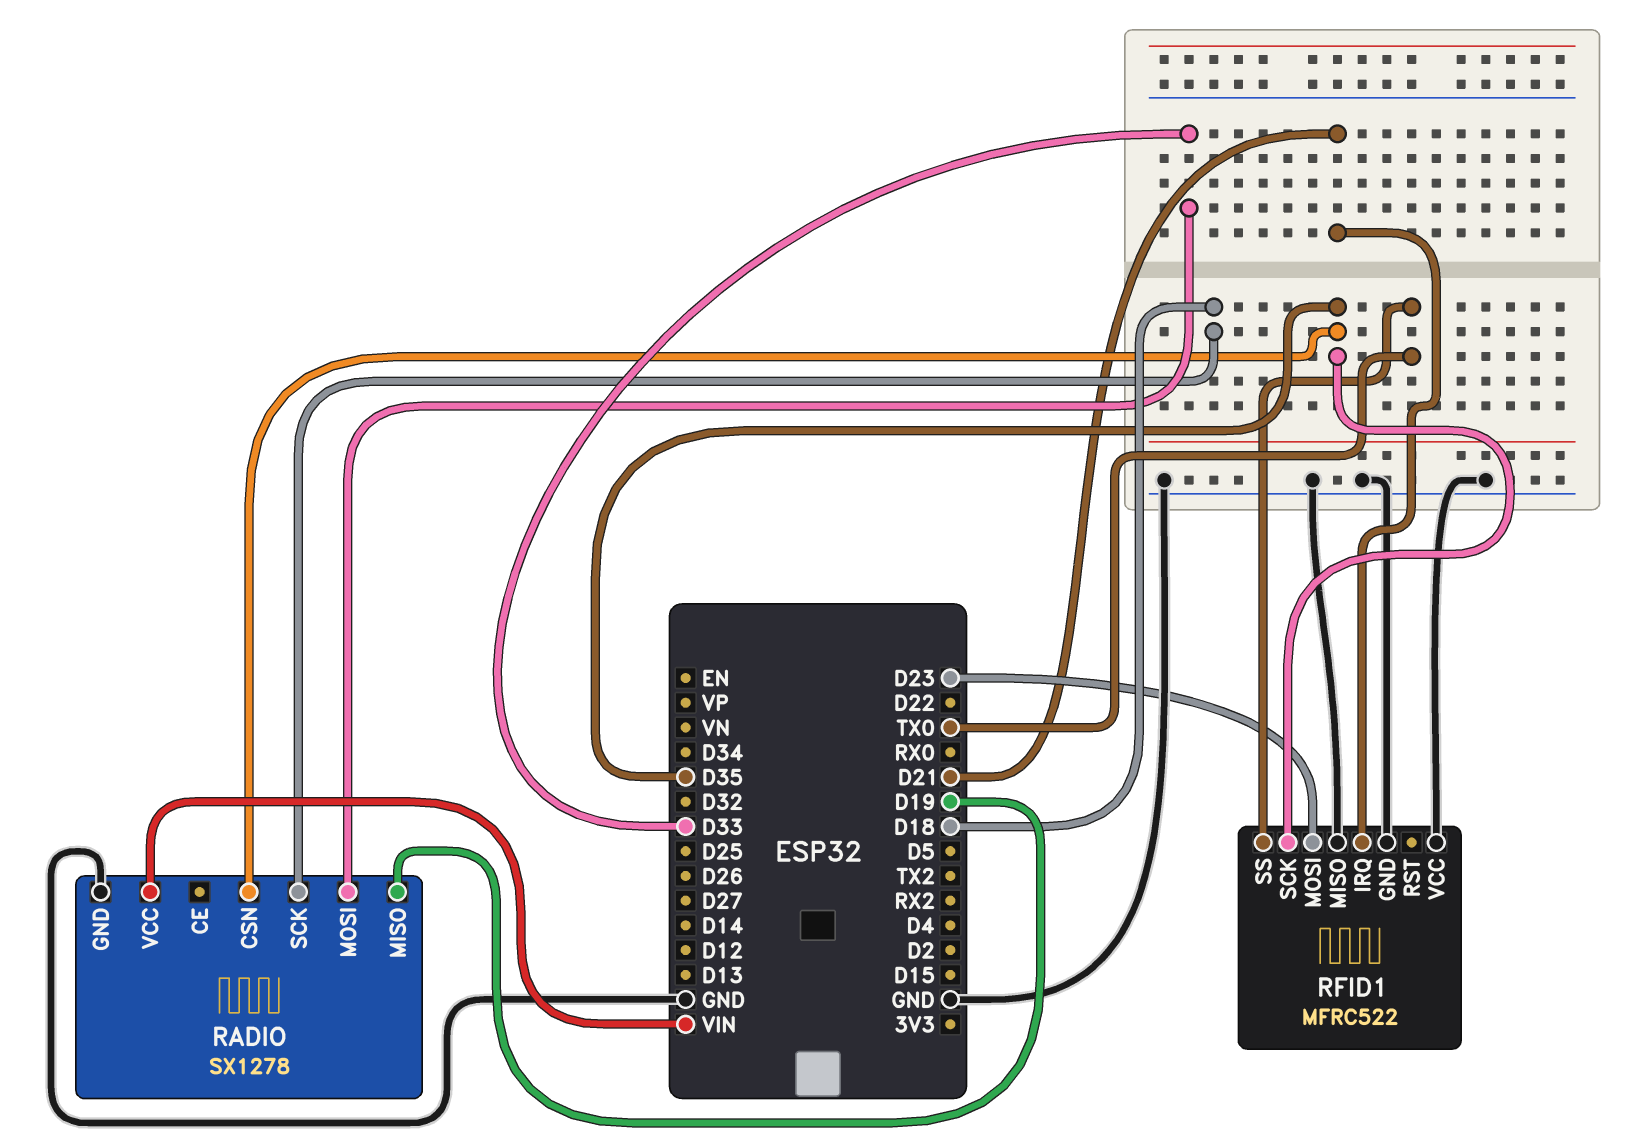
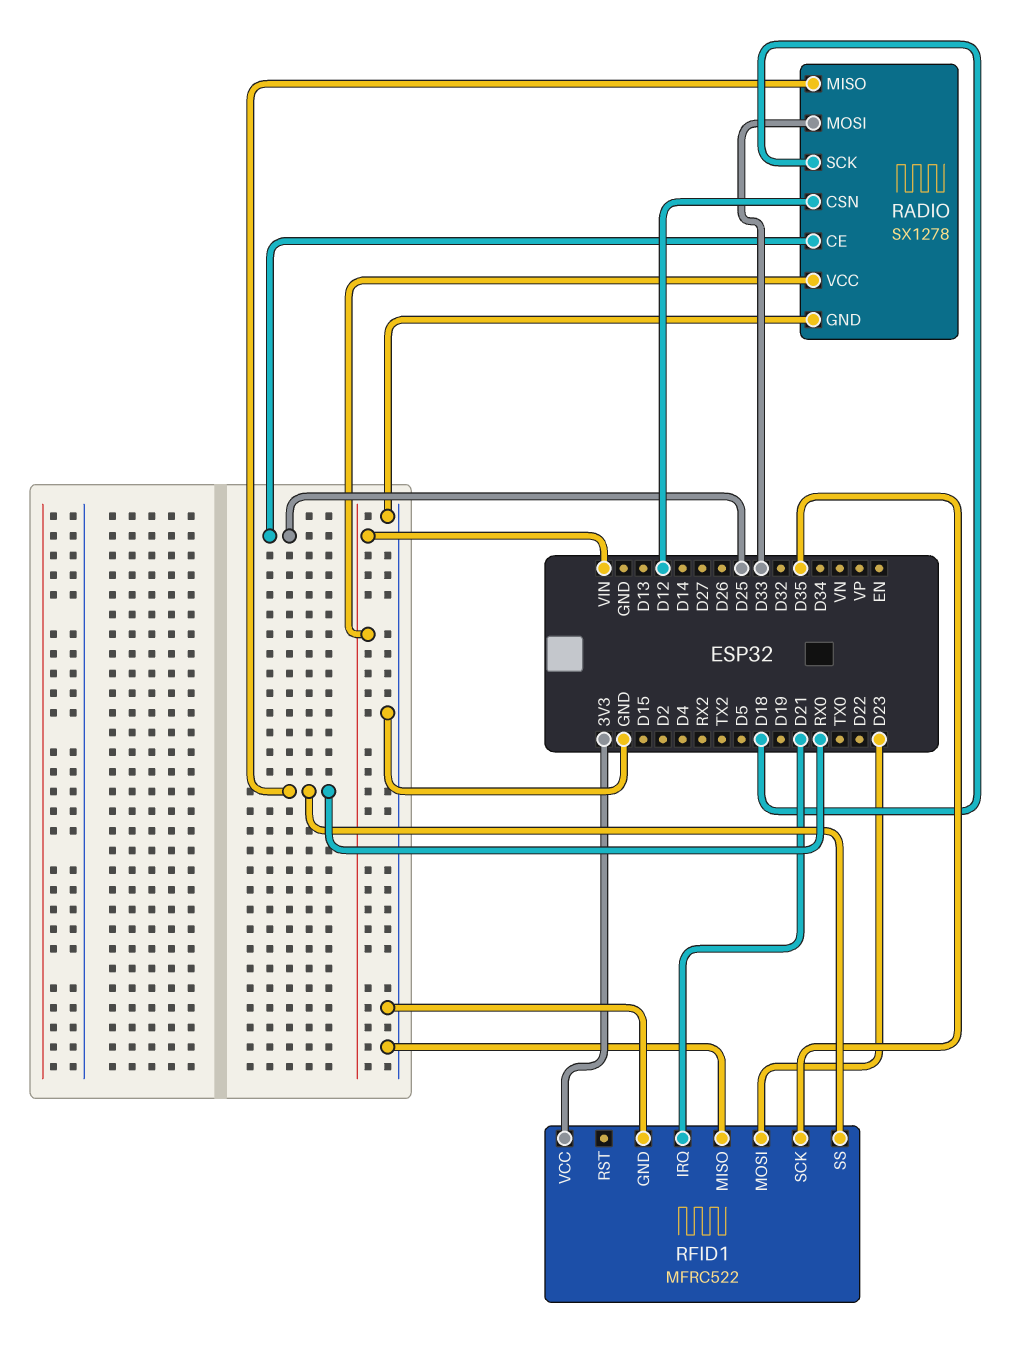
RADIO pin CE: none -> D25
RADIO pin CSN: D35 -> D12
RADIO pin MISO: D19 -> RX0
RFID1 pin SS: TX0 -> RX0
RFID1 pin VCC: GND -> 3V3

